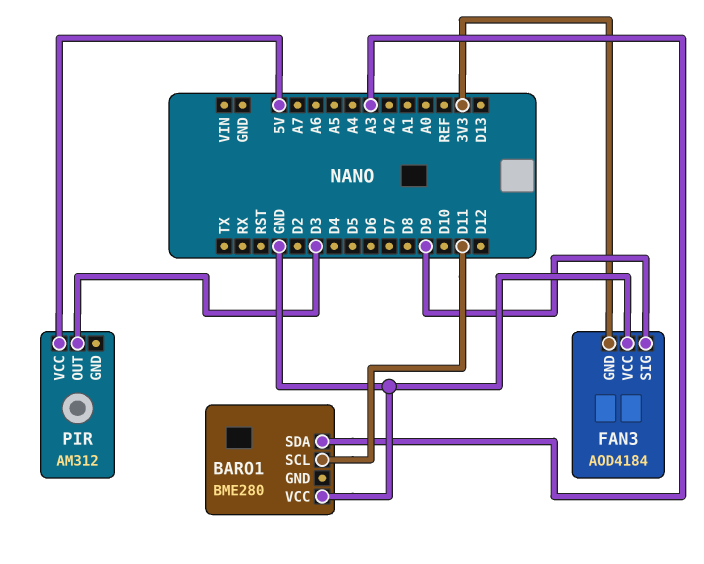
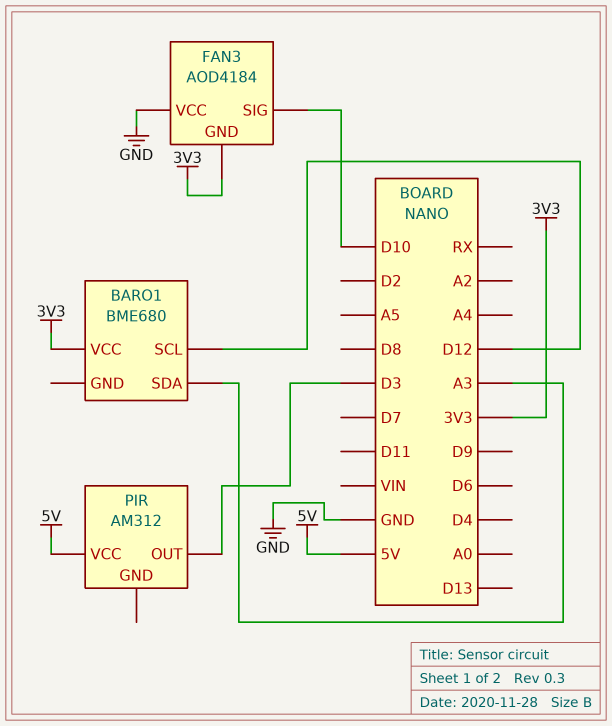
BARO1: BME280 -> BME680
BARO1 pin SCL: D11 -> D12
BARO1 pin VCC: GND -> 3V3
FAN3 pin SIG: D9 -> D10

